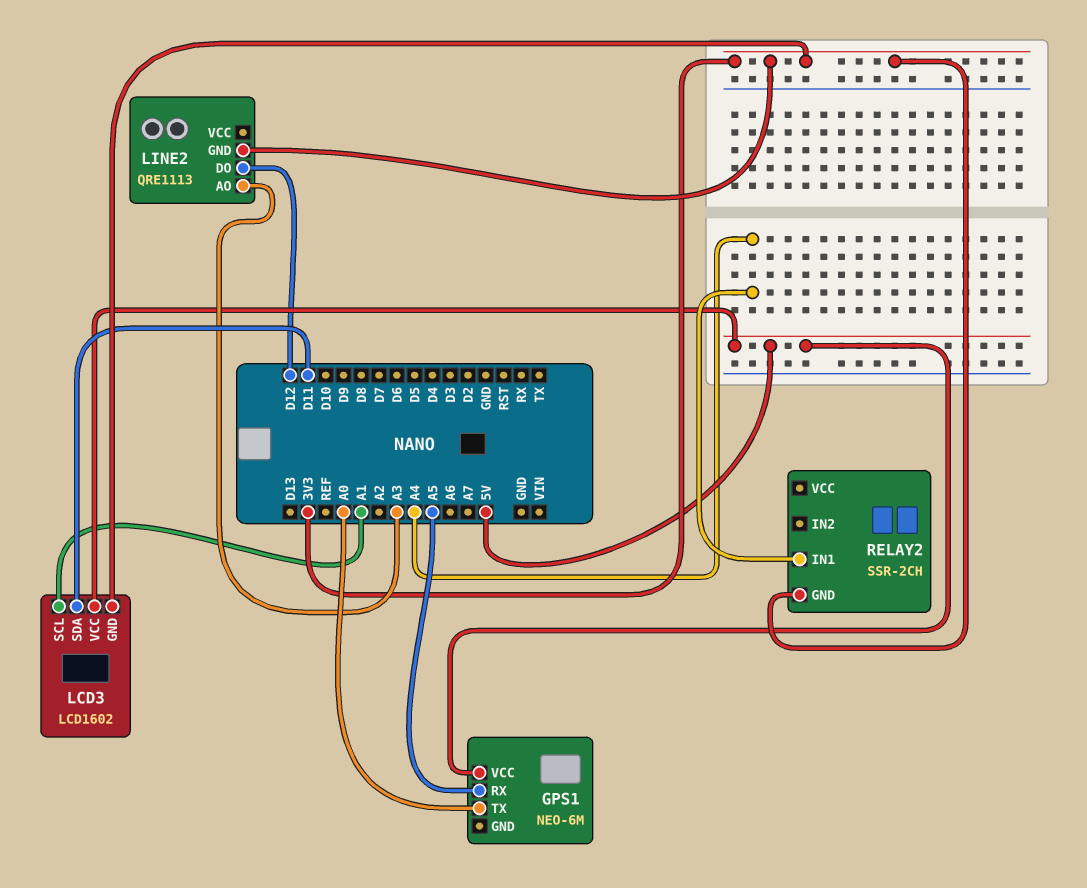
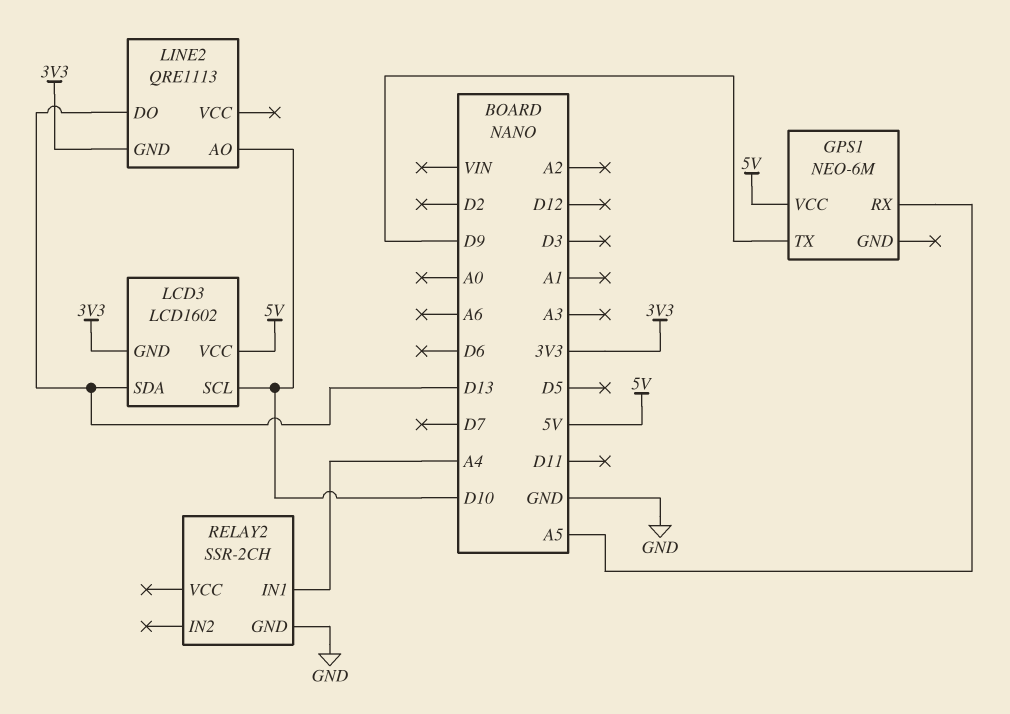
GPS1 pin TX: A0 -> D9
LCD3 pin SCL: A1 -> D10
LCD3 pin SDA: D11 -> D13
LINE2 pin AO: A3 -> D10
LINE2 pin DO: D12 -> D13
RELAY2 pin GND: 3V3 -> GND

